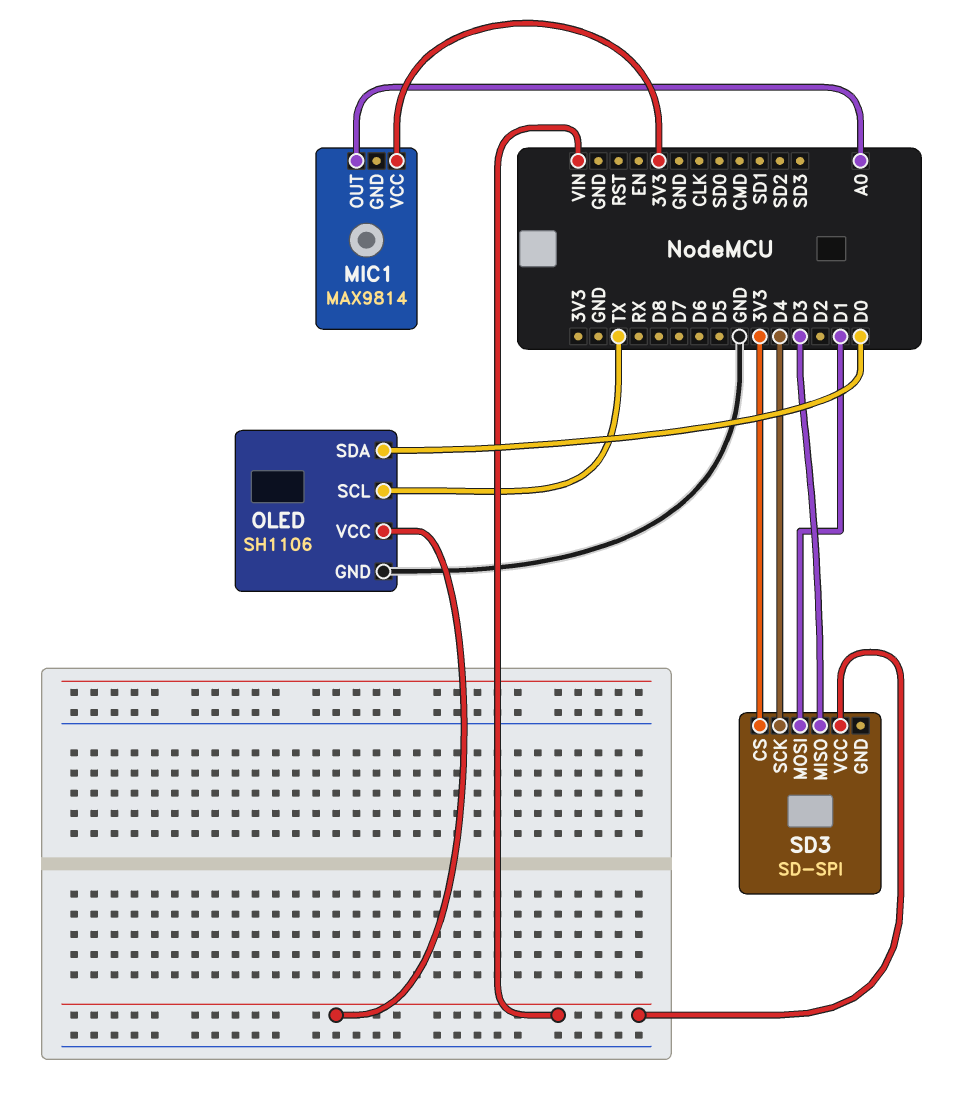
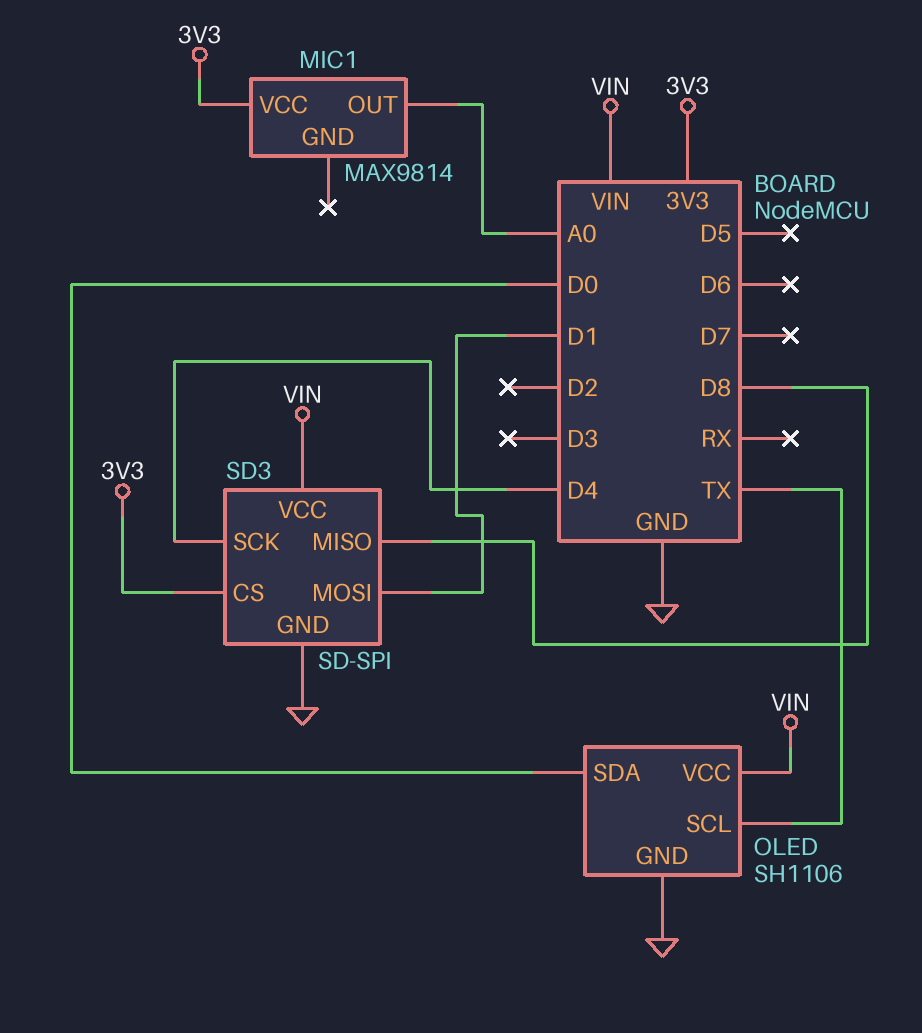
SD3 pin GND: none -> GND
SD3 pin MISO: D3 -> D8

